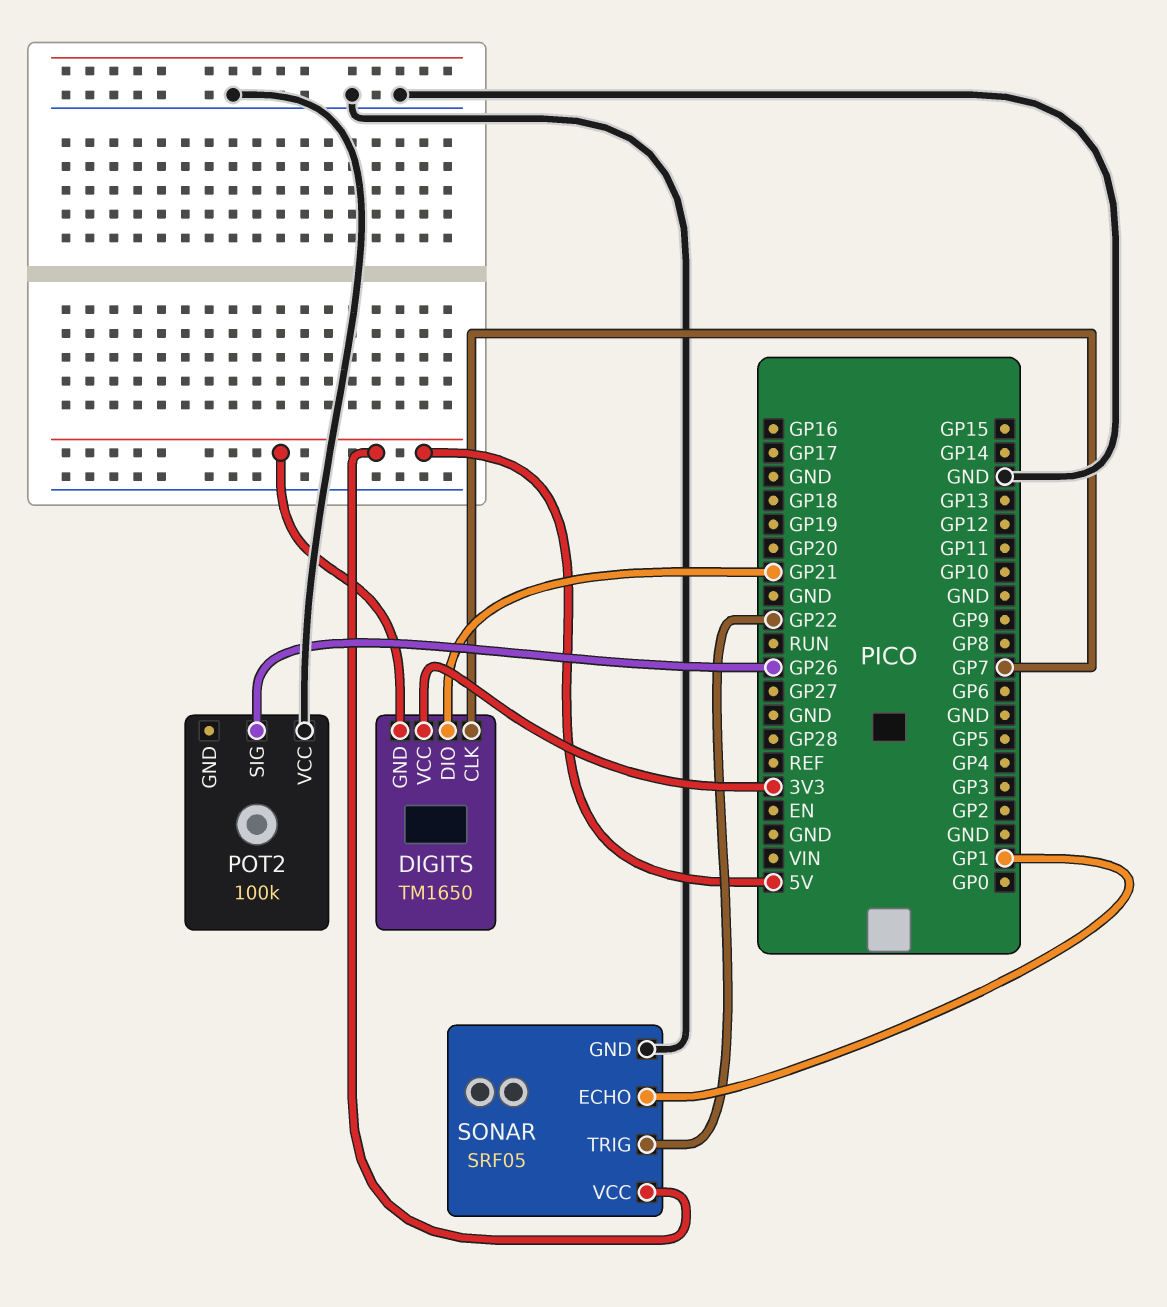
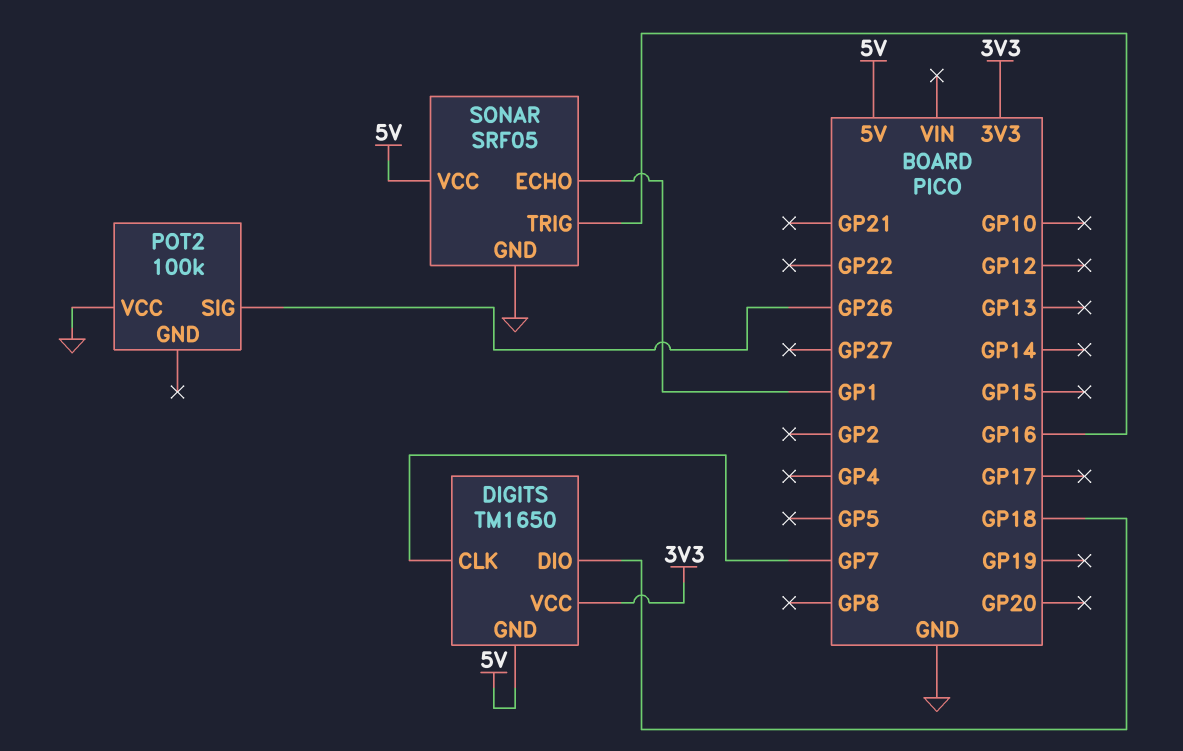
DIGITS pin DIO: GP21 -> GP18
SONAR pin TRIG: GP22 -> GP16

